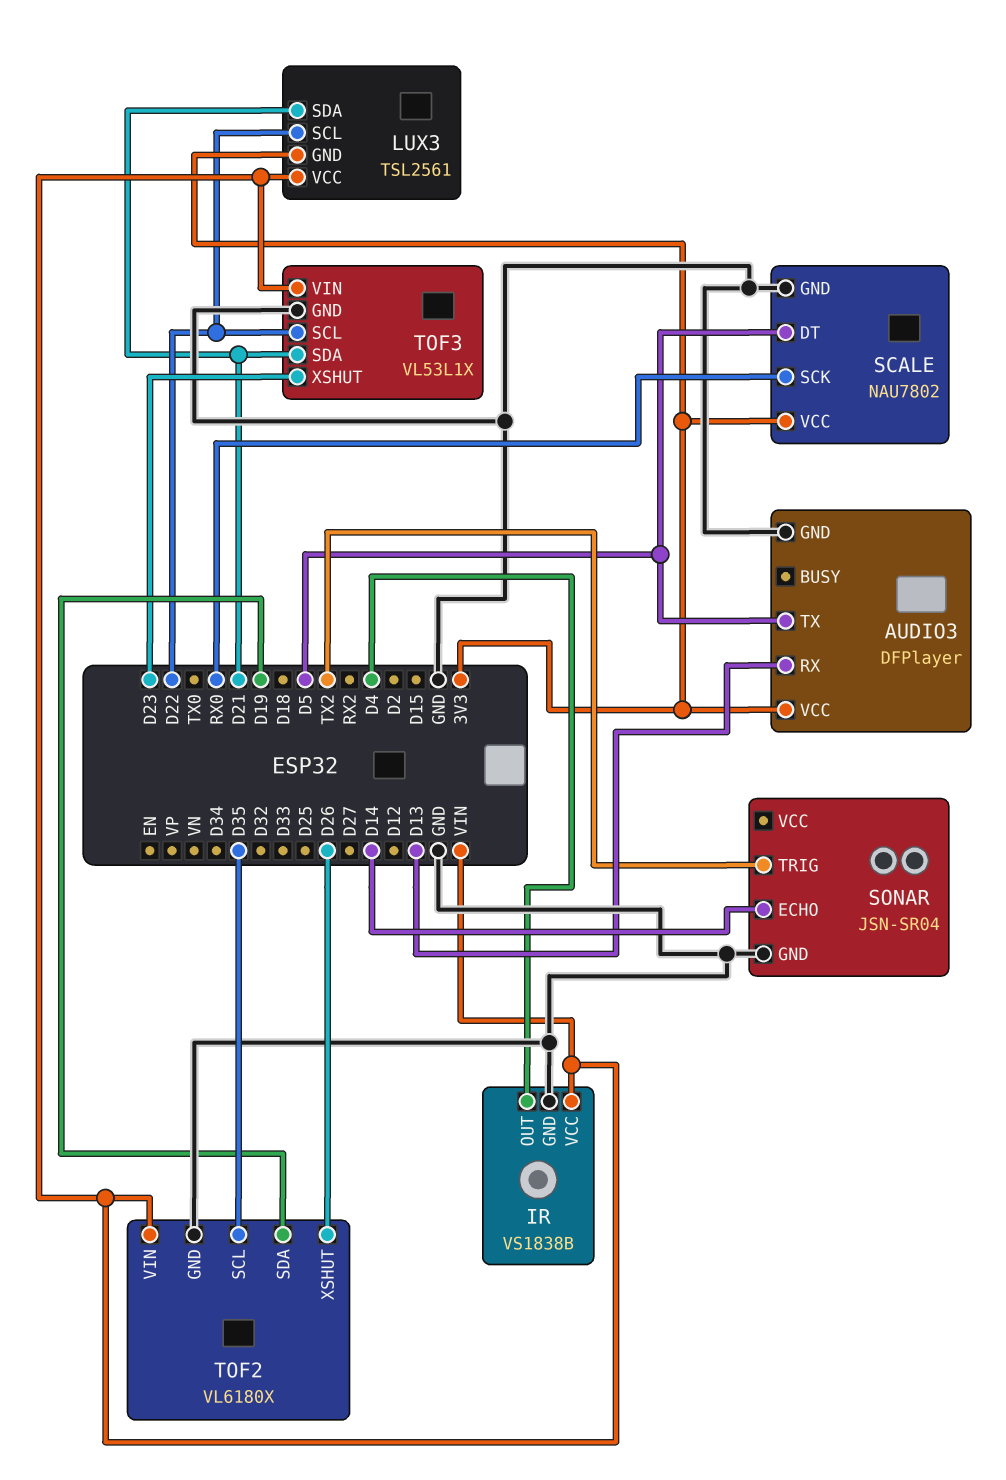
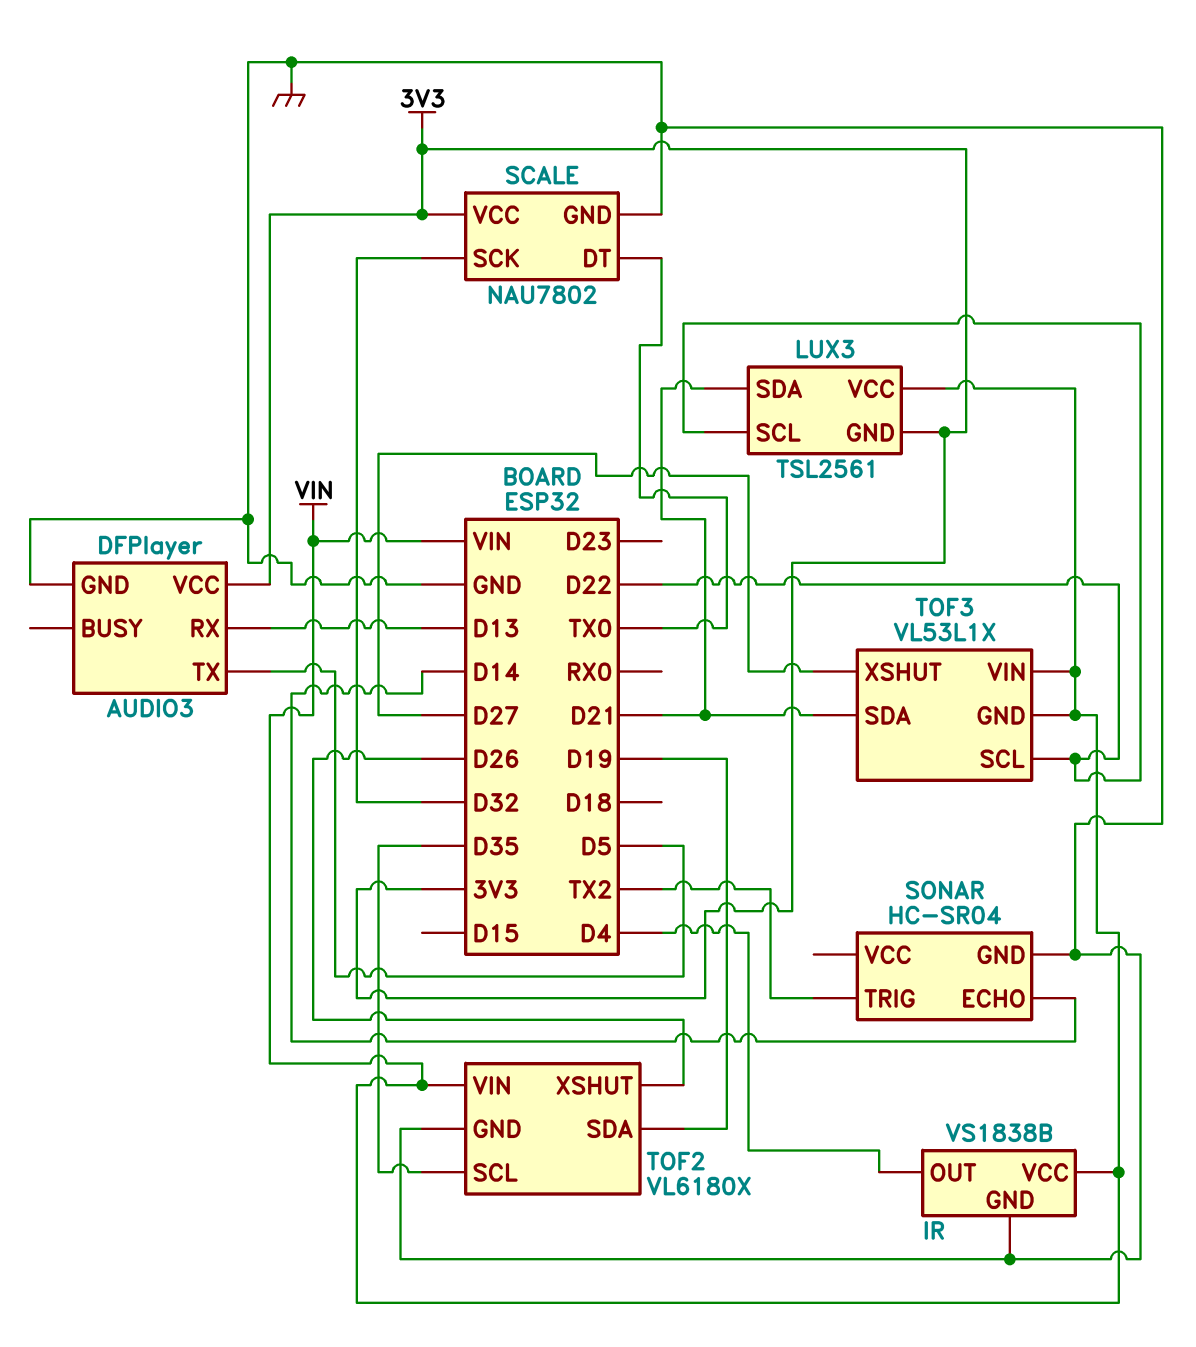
SCALE pin DT: D5 -> TX0
SCALE pin SCK: RX0 -> D32
SONAR: JSN-SR04 -> HC-SR04
TOF3 pin GND: GND -> VIN
TOF3 pin XSHUT: D23 -> D27

